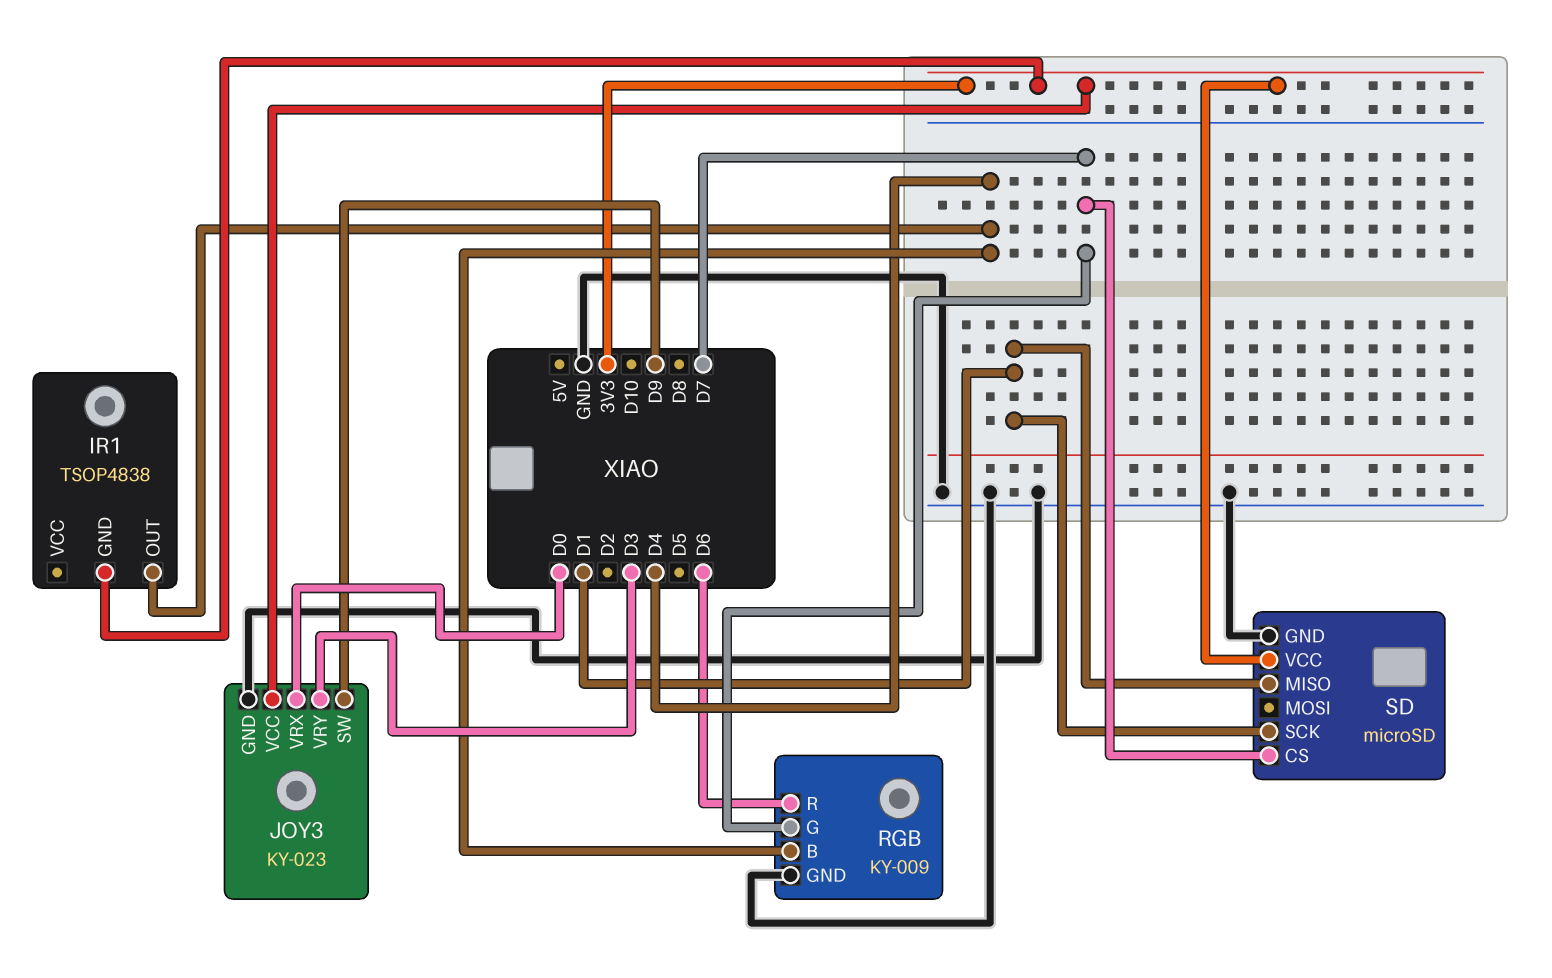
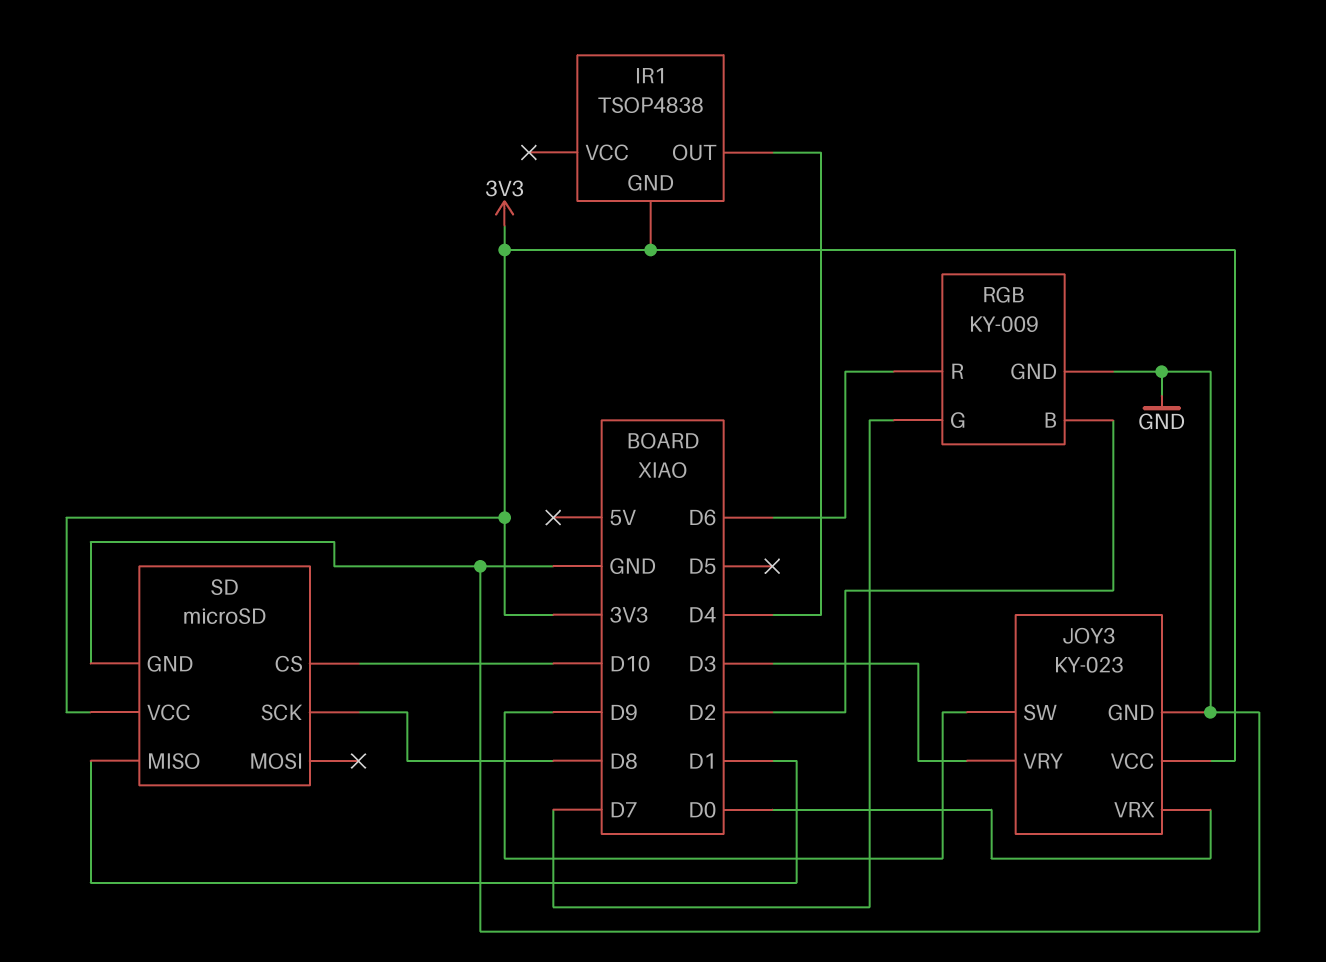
RGB pin B: D4 -> D2
SD pin CS: D7 -> D10
SD pin SCK: D1 -> D8

